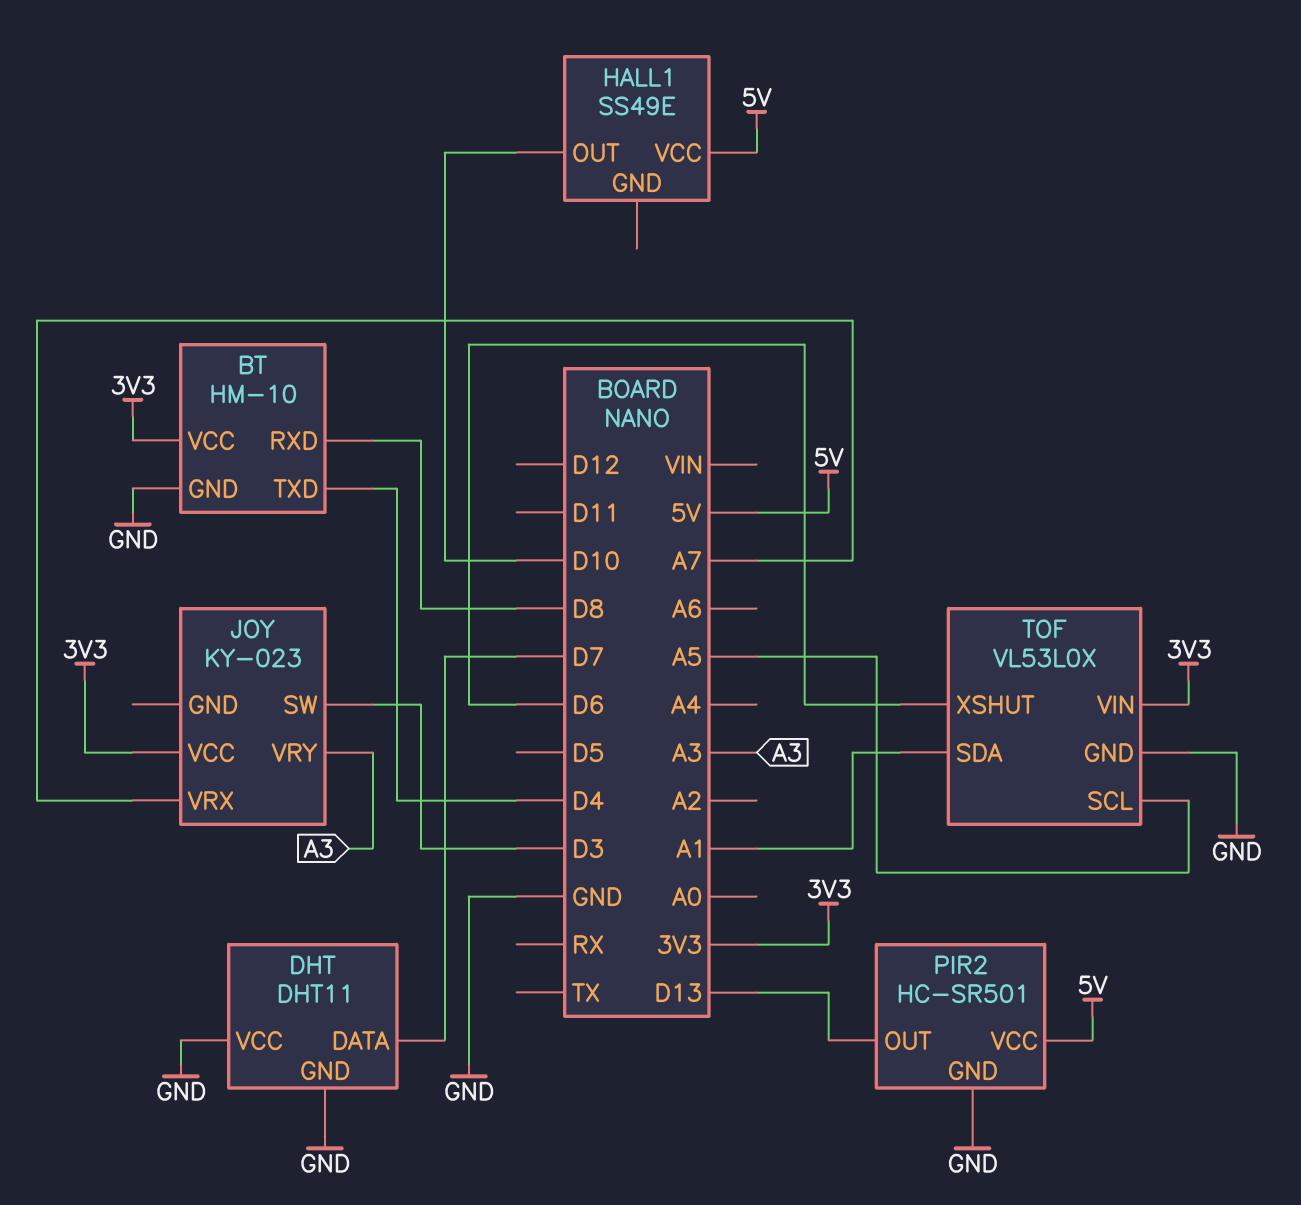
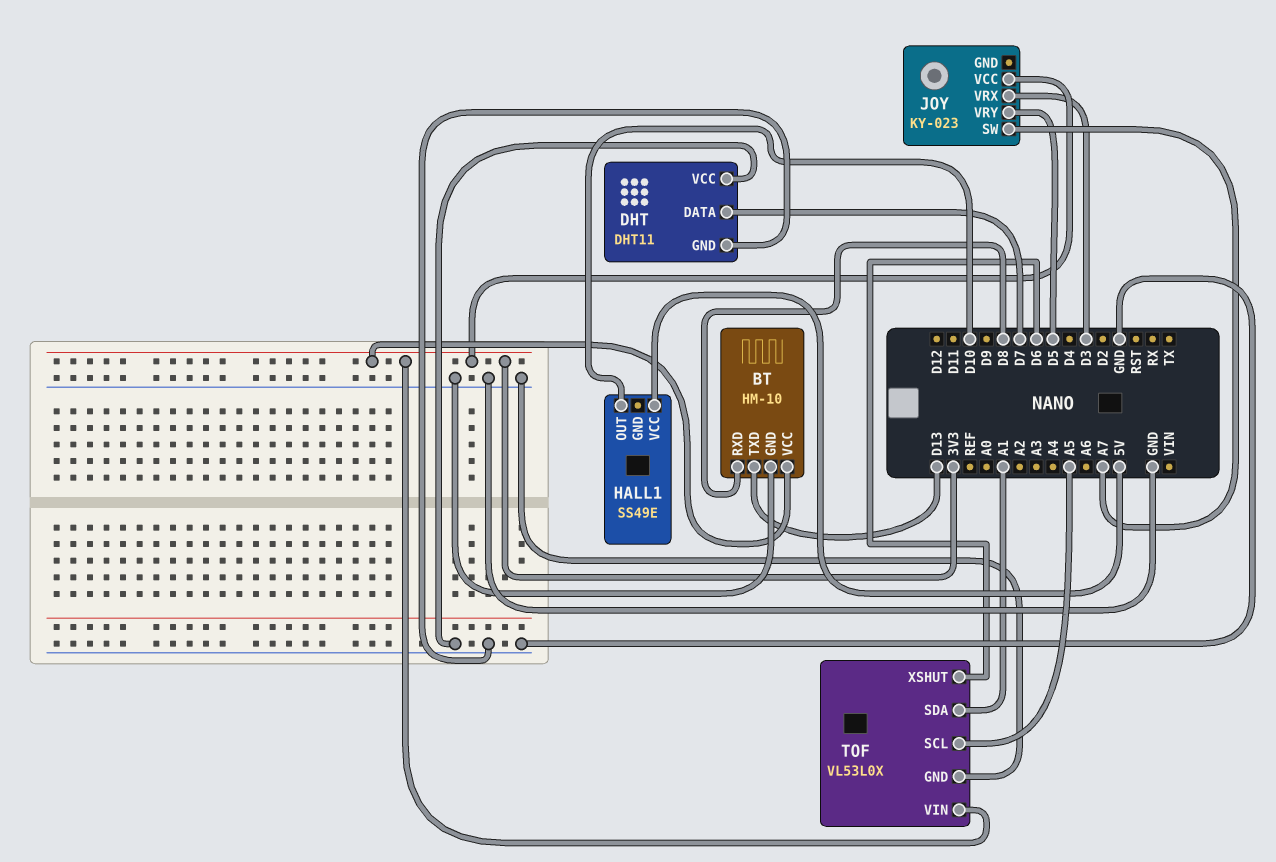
BT pin TXD: D4 -> D13
JOY pin SW: D3 -> A7
JOY pin VRX: A7 -> D3
JOY pin VRY: A3 -> D5
PIR2: HC-SR501 -> none
PIR2 pin GND: GND -> none
PIR2 pin OUT: D13 -> none
PIR2 pin VCC: 5V -> none

